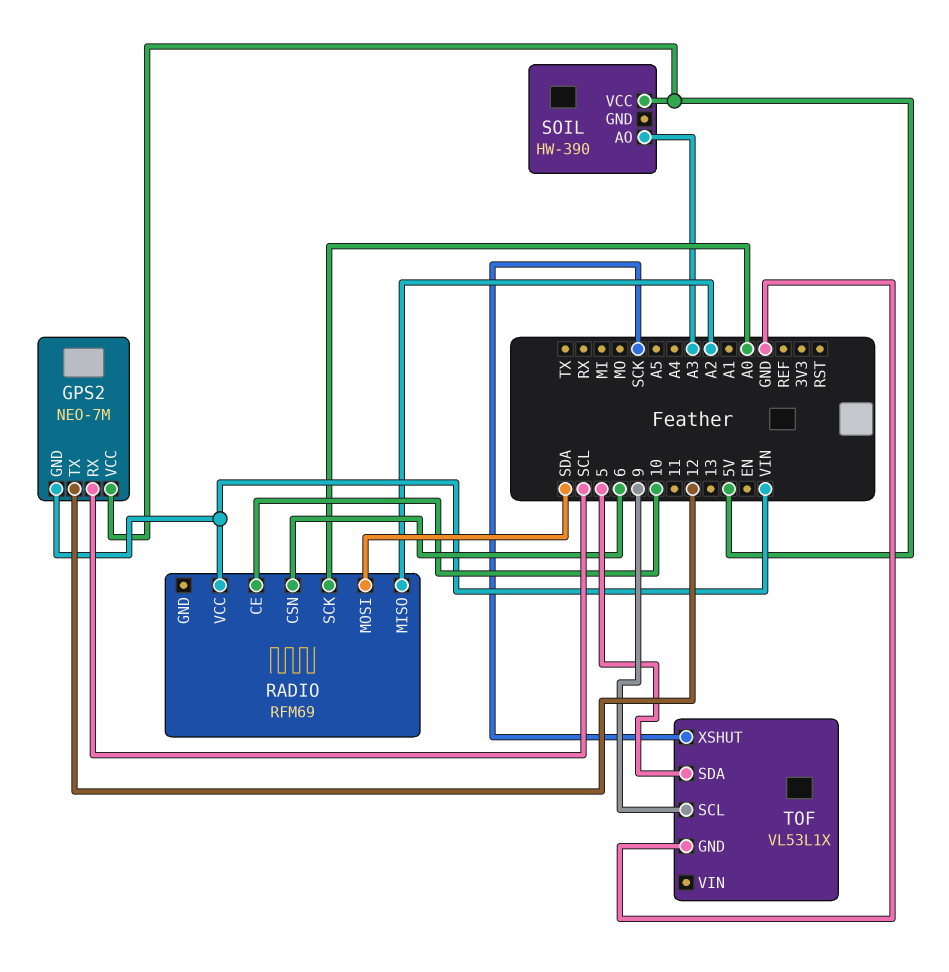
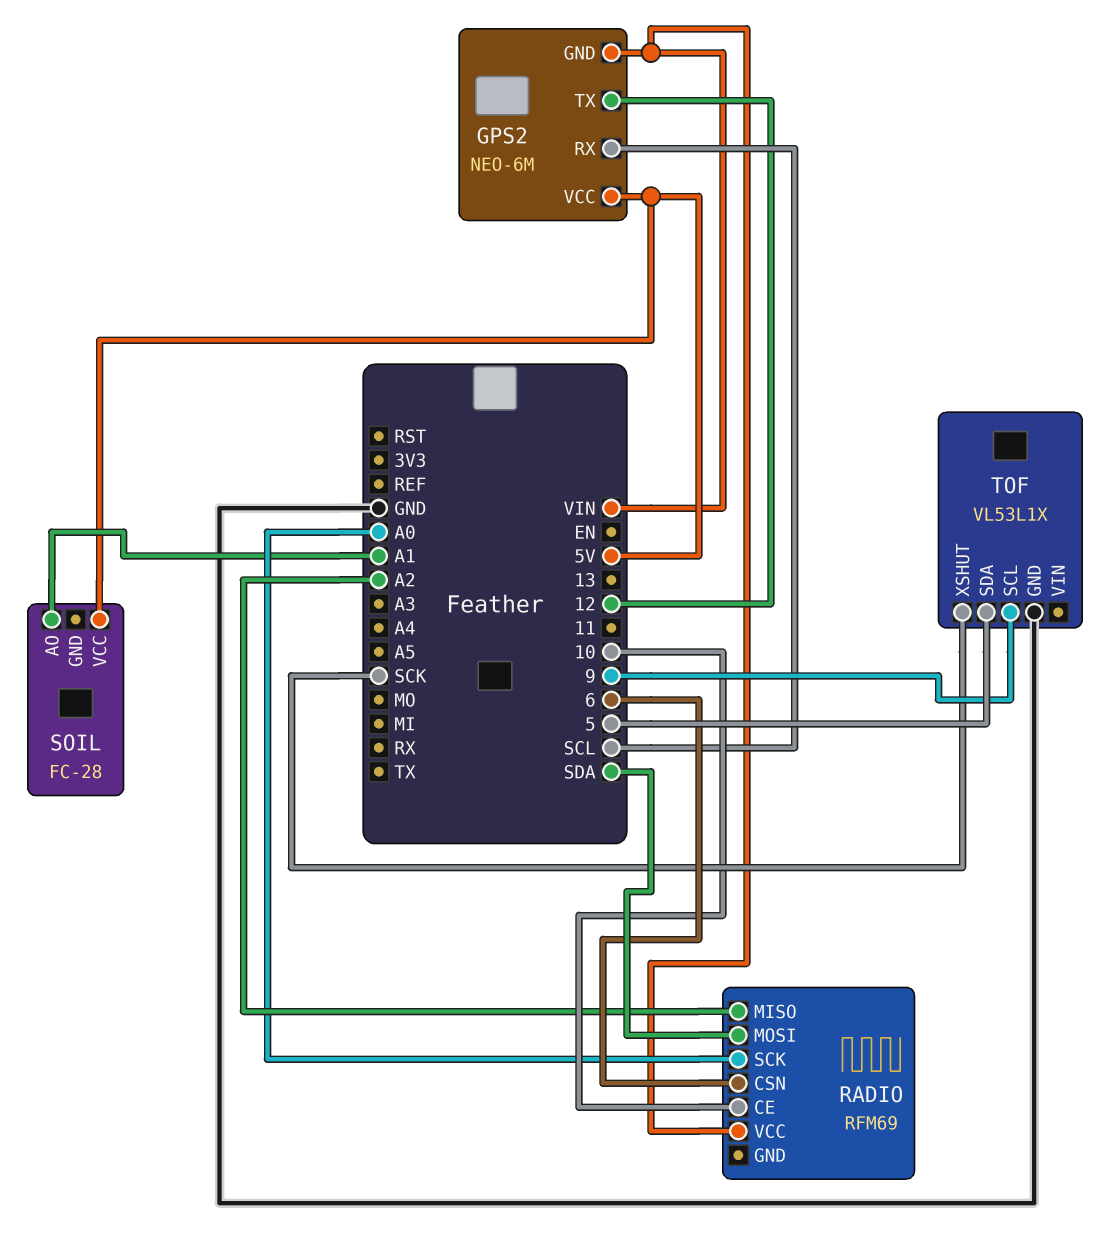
GPS2: NEO-7M -> NEO-6M
SOIL: HW-390 -> FC-28
SOIL pin AO: A3 -> A1

